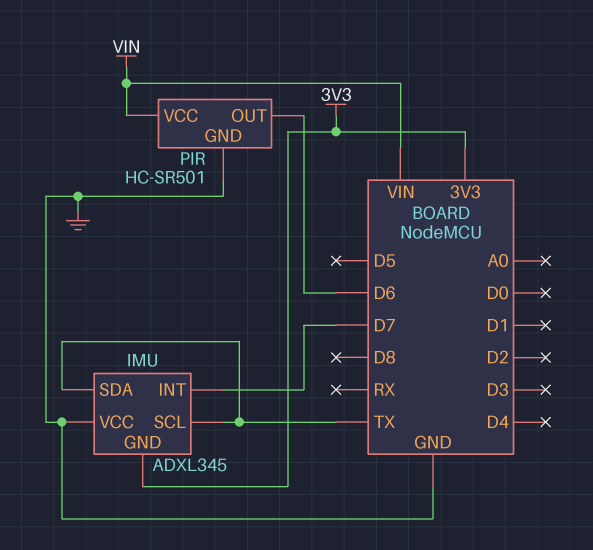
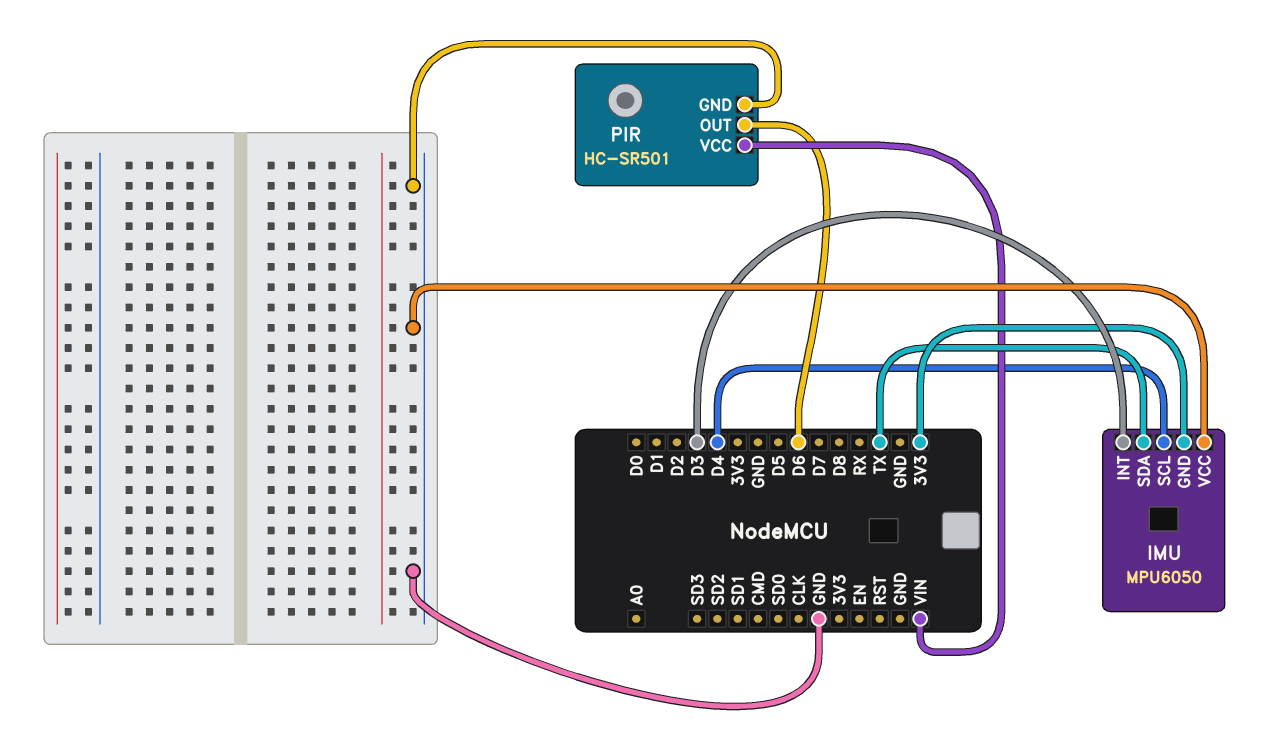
IMU: ADXL345 -> MPU6050
IMU pin INT: D7 -> D3
IMU pin SCL: TX -> D4

